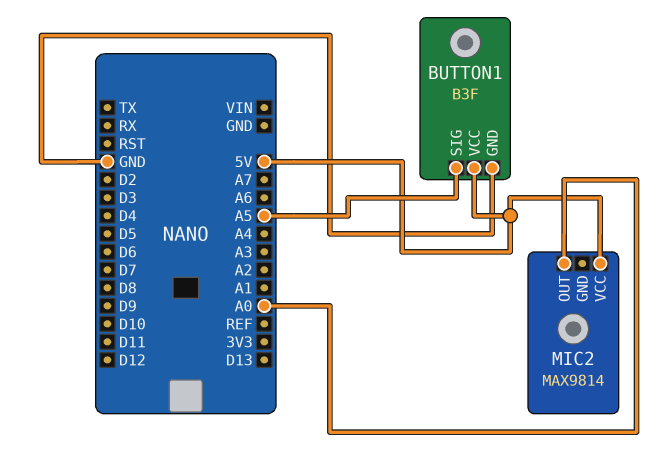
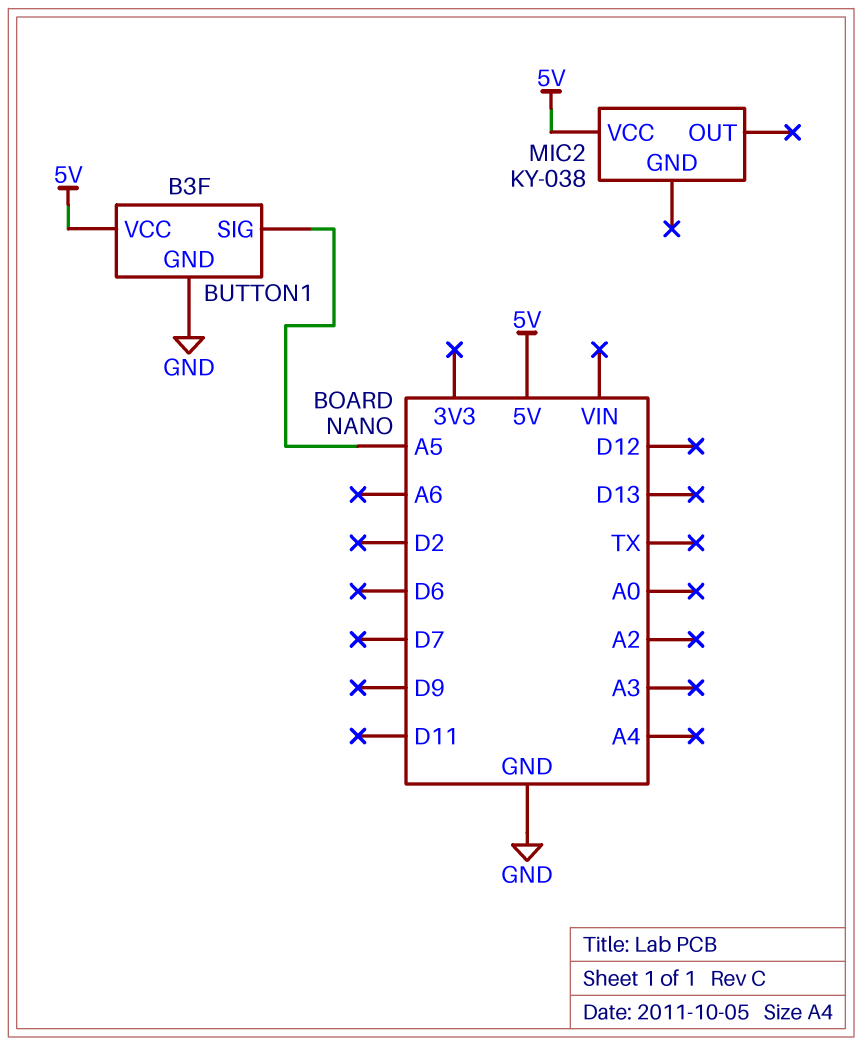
MIC2: MAX9814 -> KY-038
MIC2 pin OUT: A0 -> none

